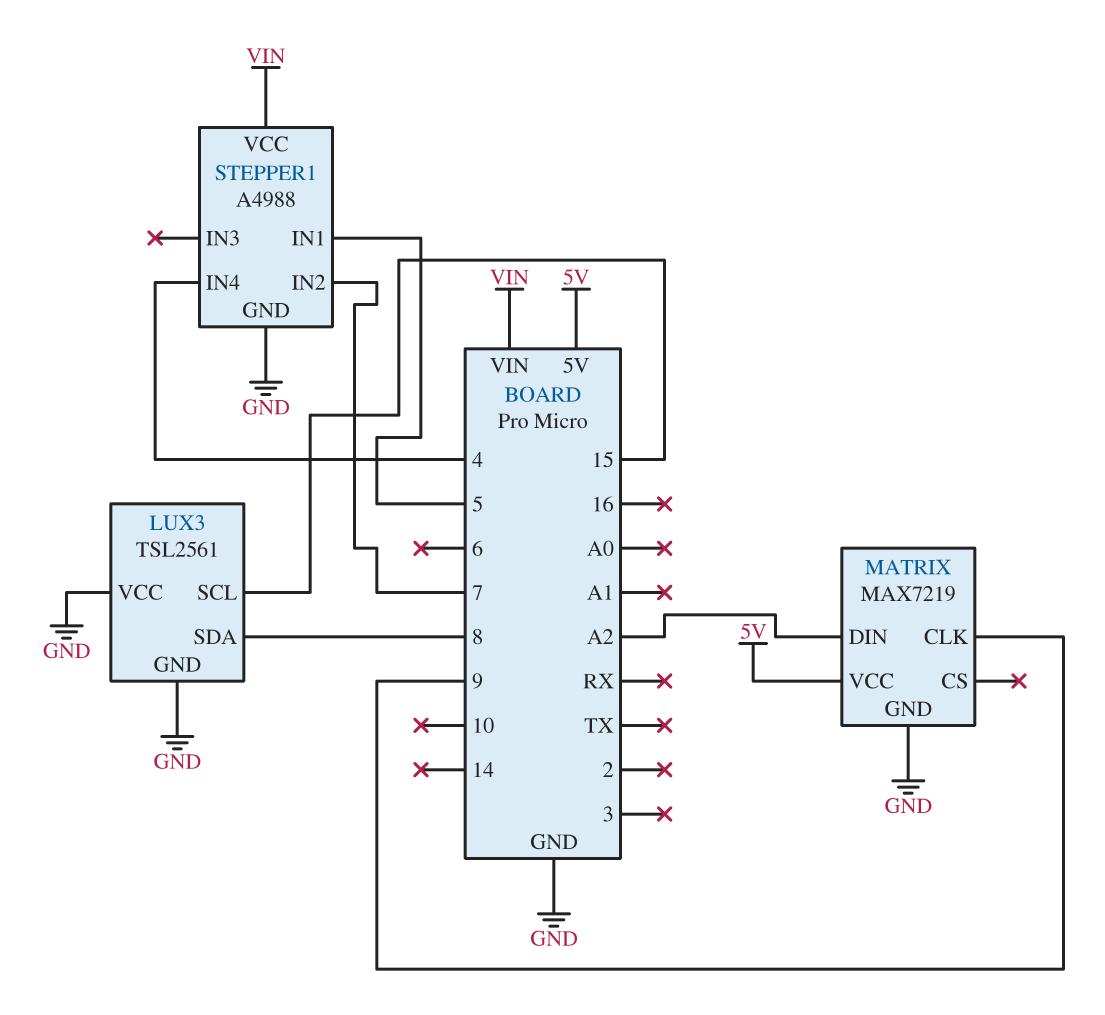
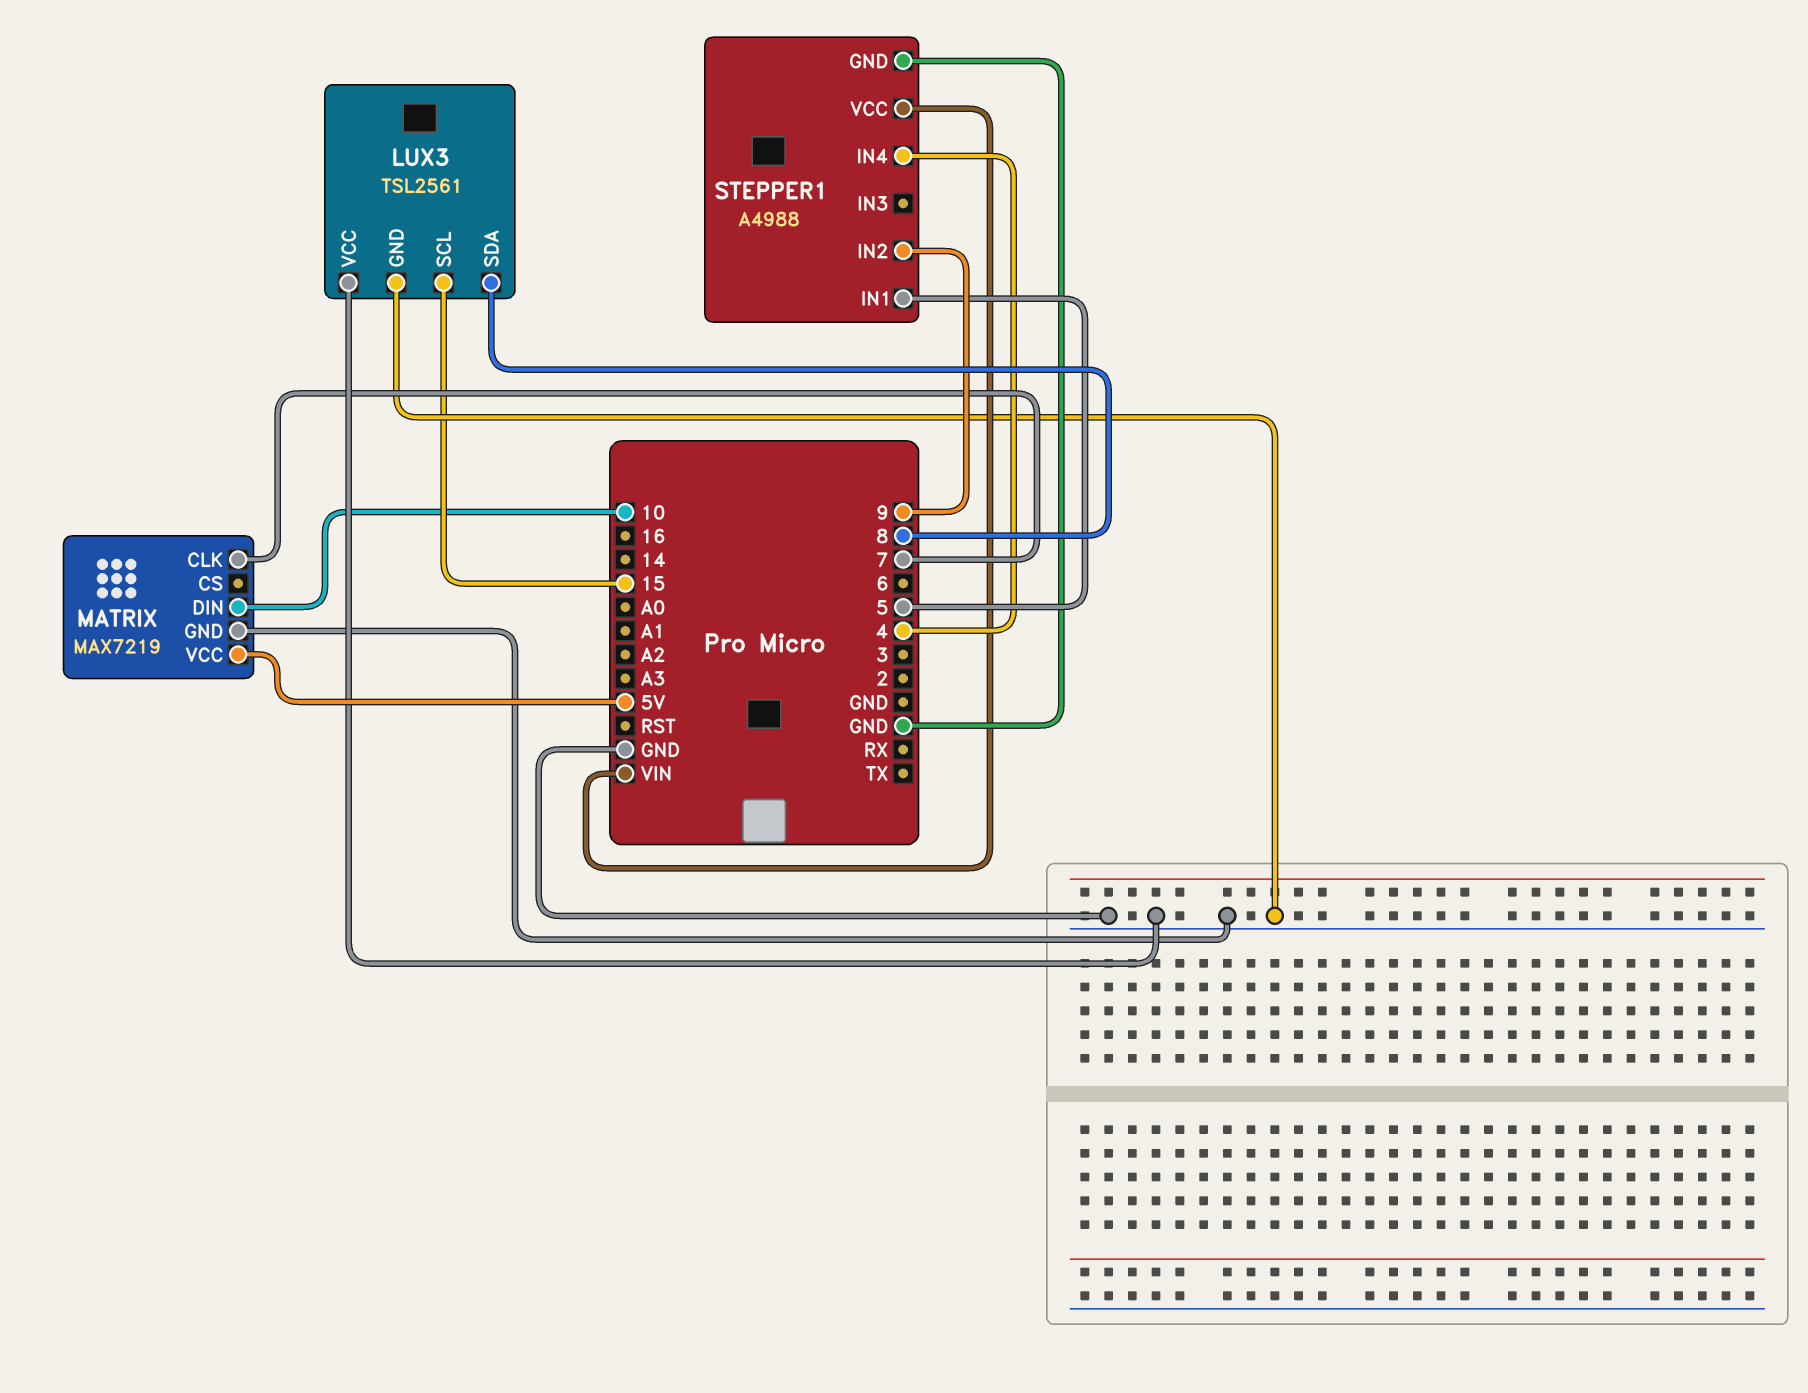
MATRIX pin CLK: 9 -> 7
MATRIX pin DIN: A2 -> 10
STEPPER1 pin IN2: 7 -> 9

